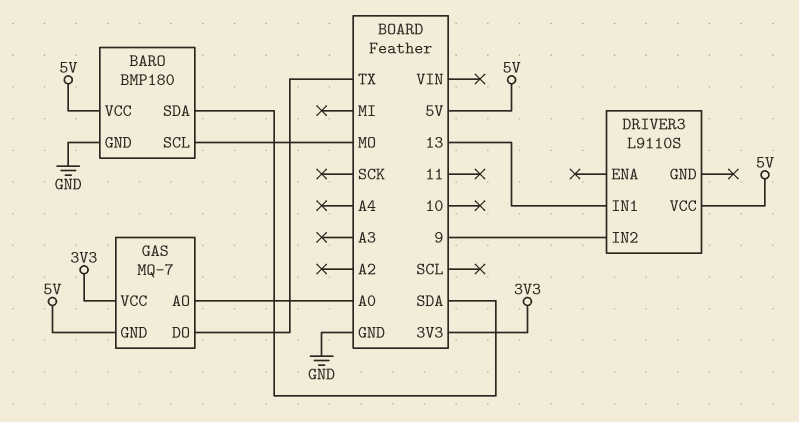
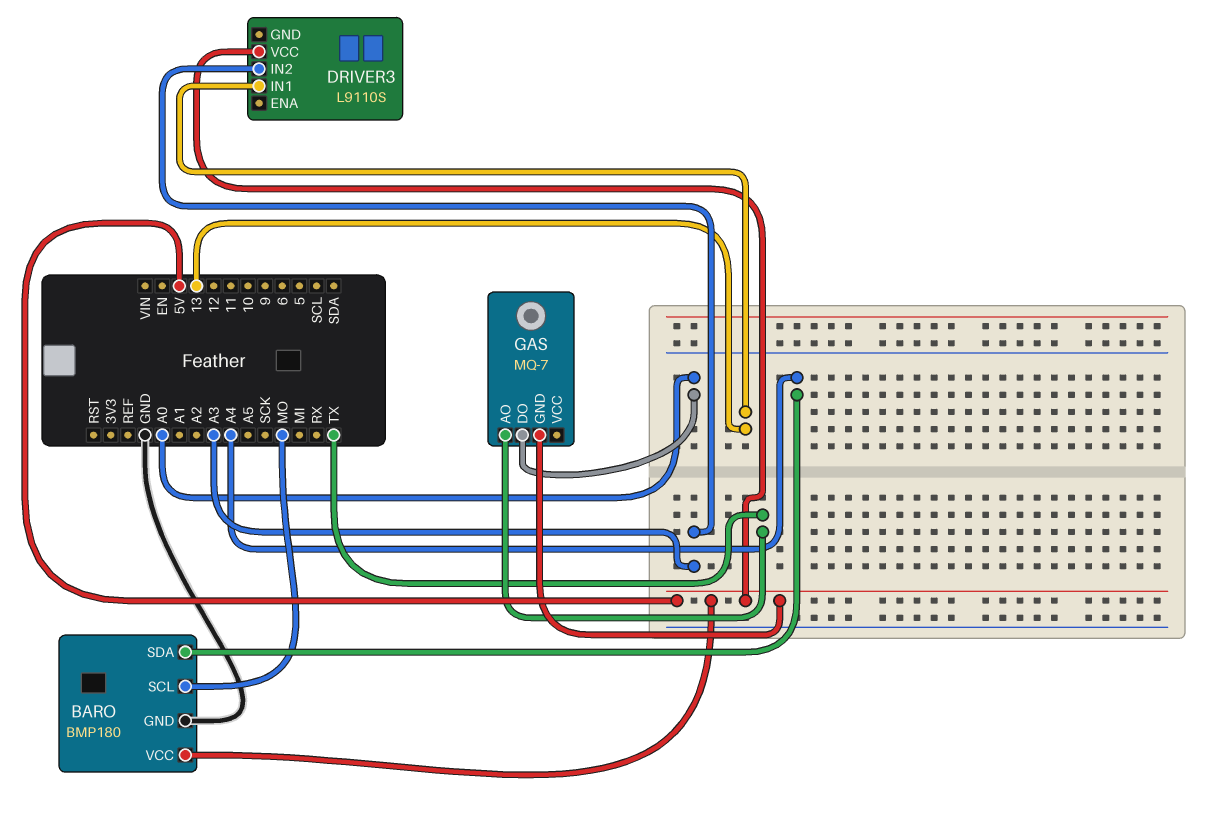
BARO pin SDA: SDA -> A4
DRIVER3 pin IN2: 9 -> A3
GAS pin AO: A0 -> TX
GAS pin DO: TX -> A0
GAS pin VCC: 3V3 -> none

